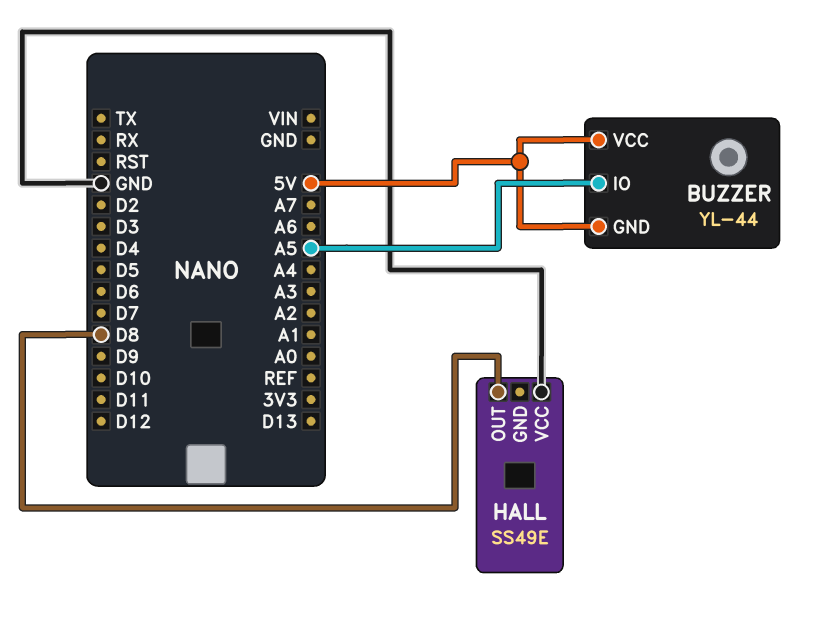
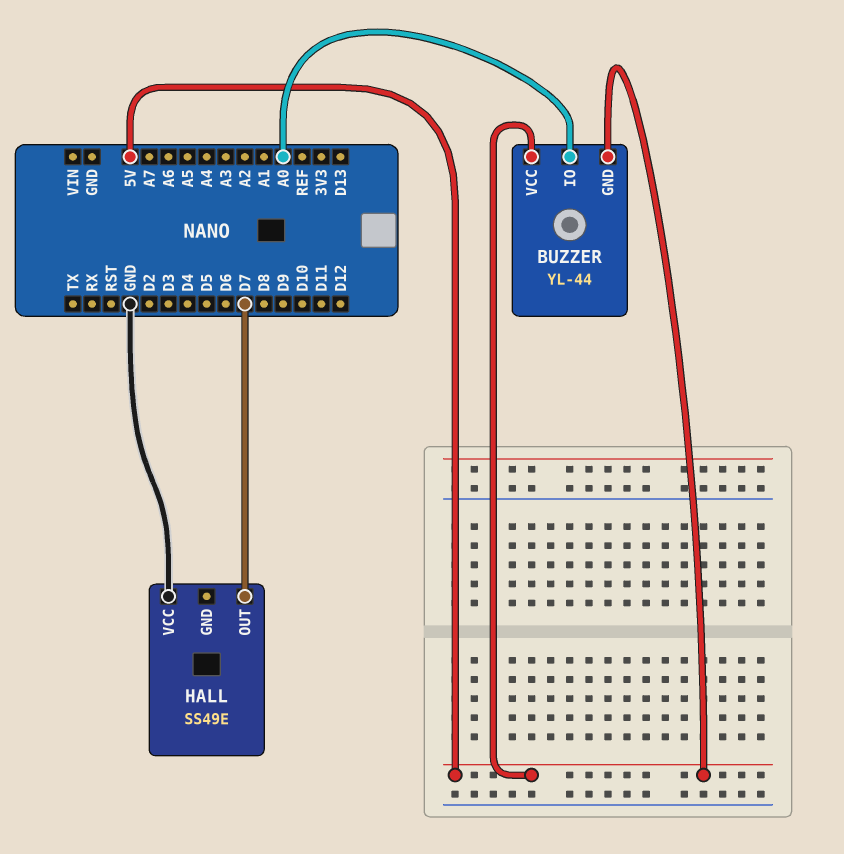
BUZZER pin IO: A5 -> A0
HALL pin OUT: D8 -> D7

